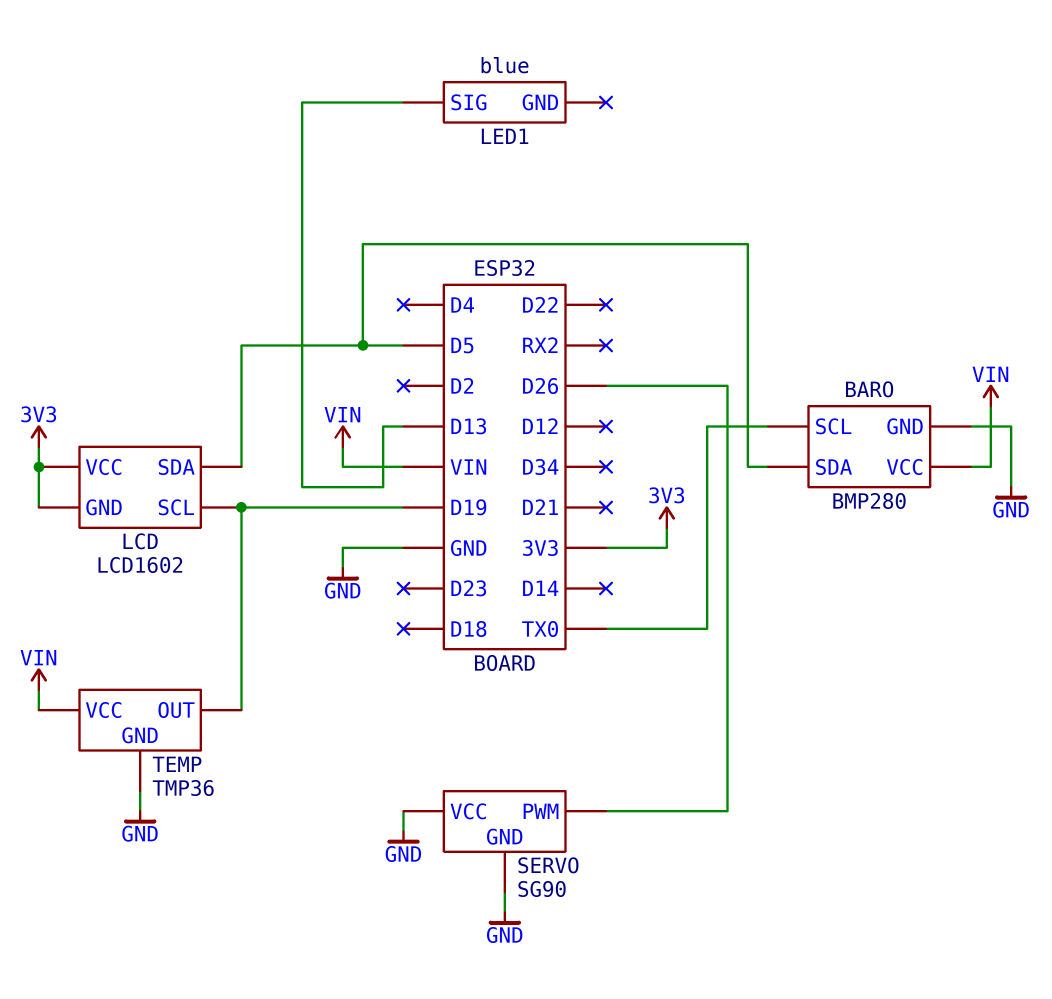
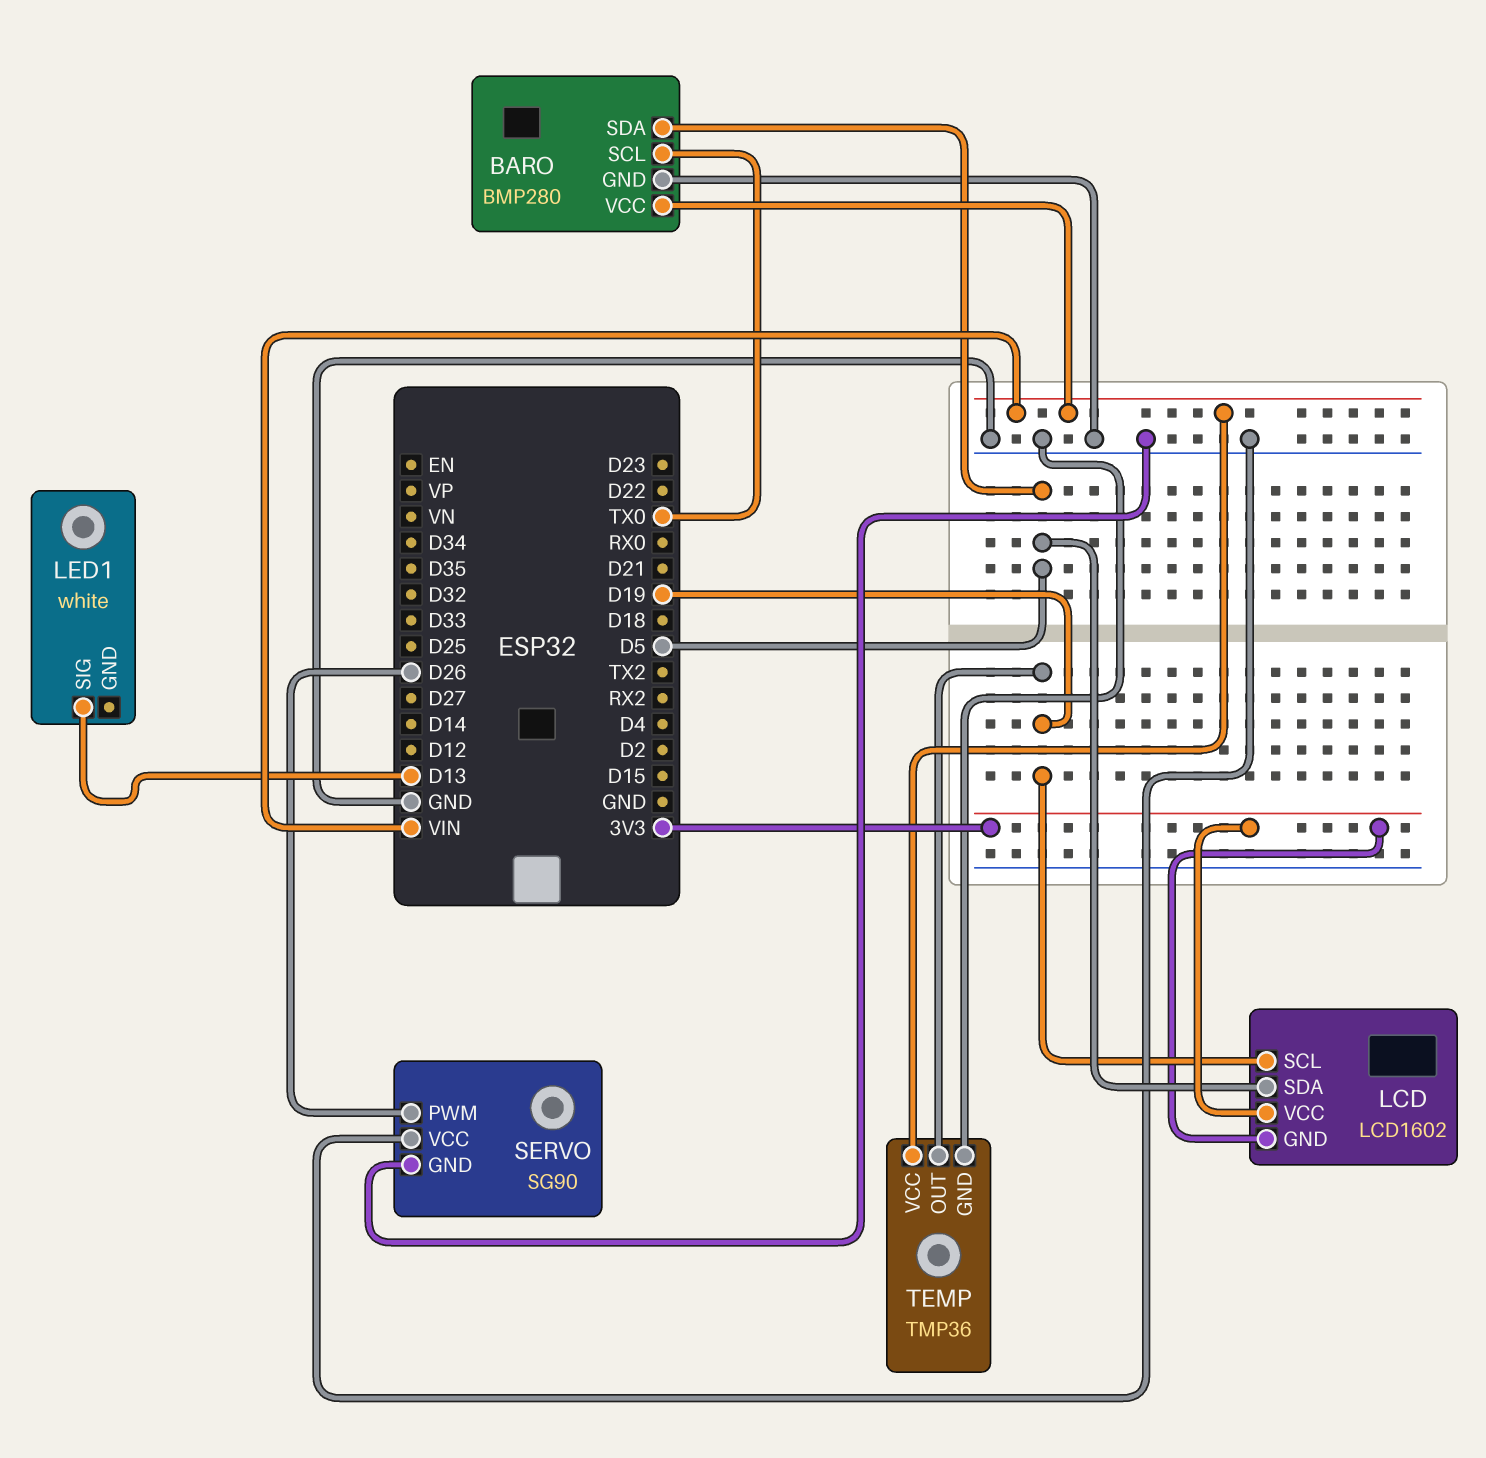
LED1: blue -> white

